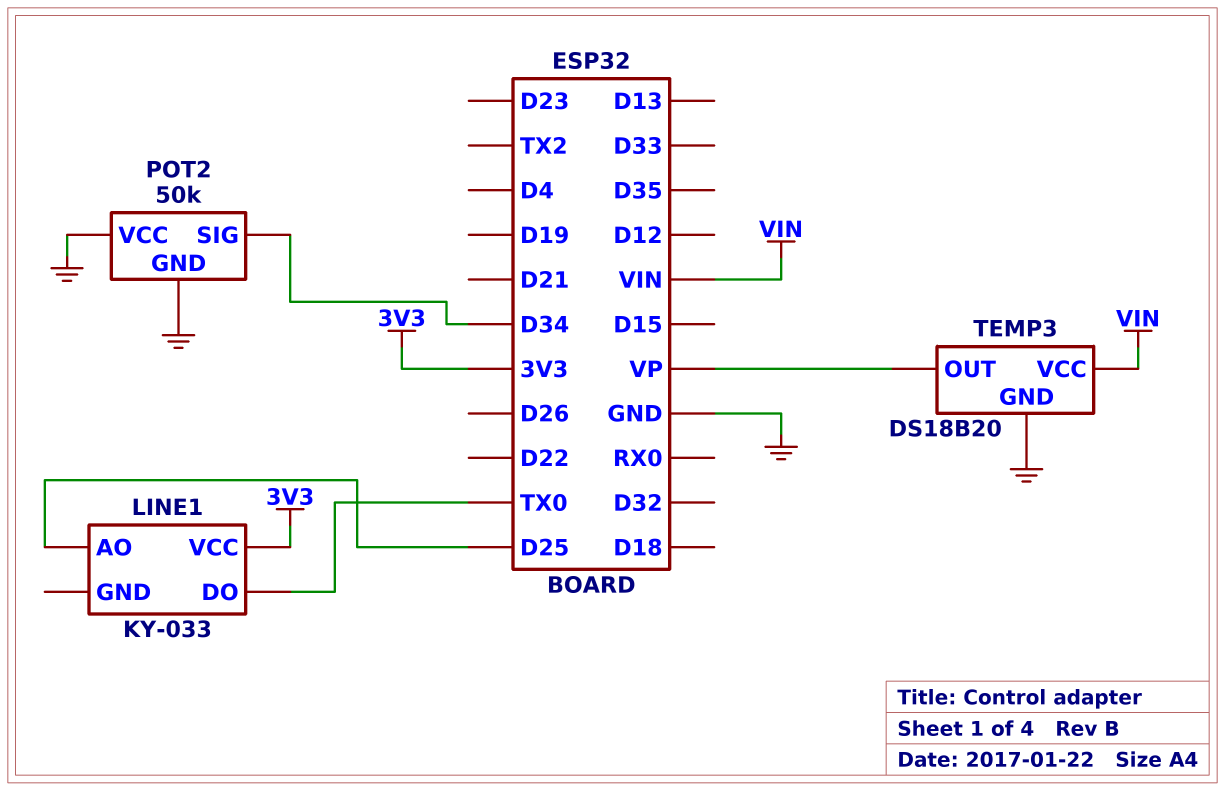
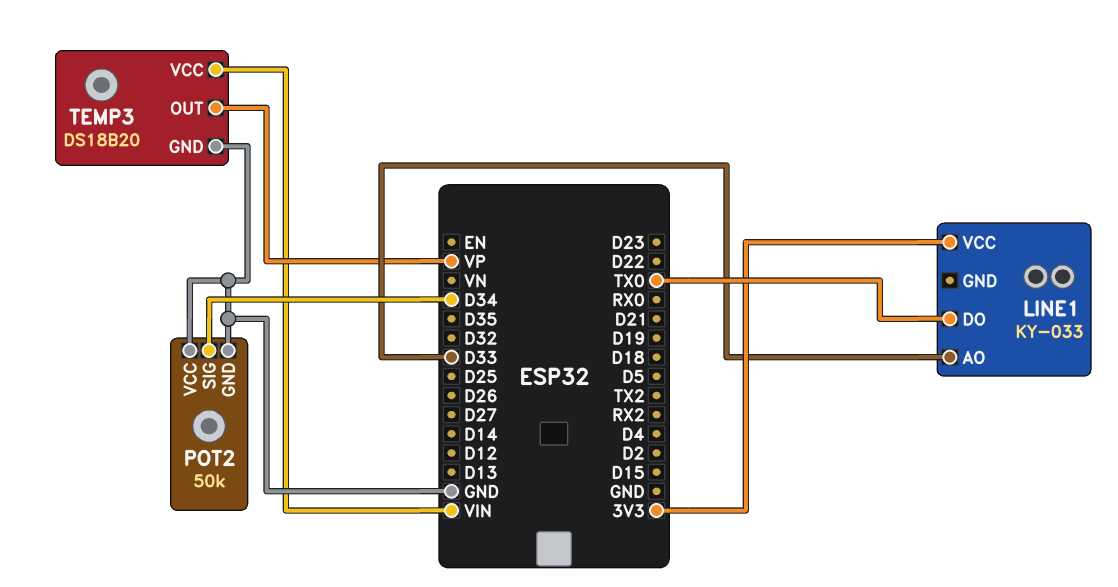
LINE1 pin AO: D25 -> D33

